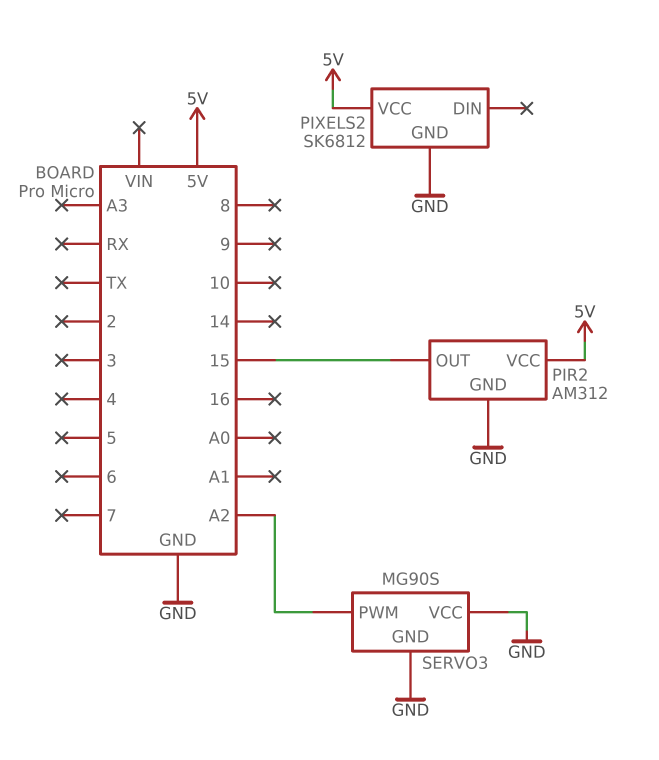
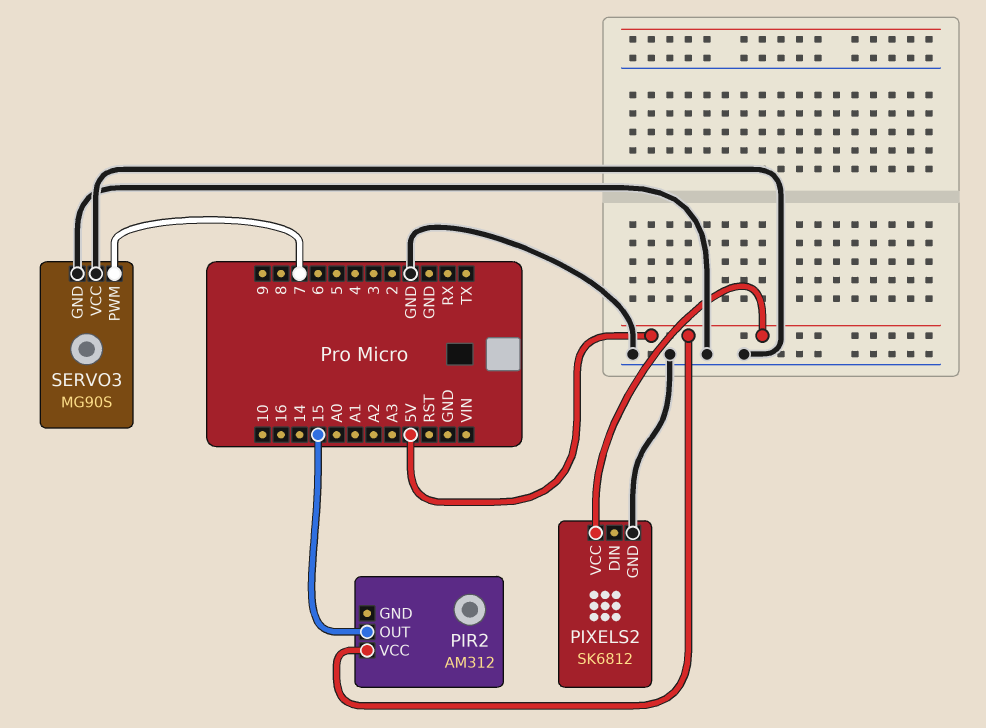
PIR2 pin GND: GND -> none
SERVO3 pin PWM: A2 -> 7

